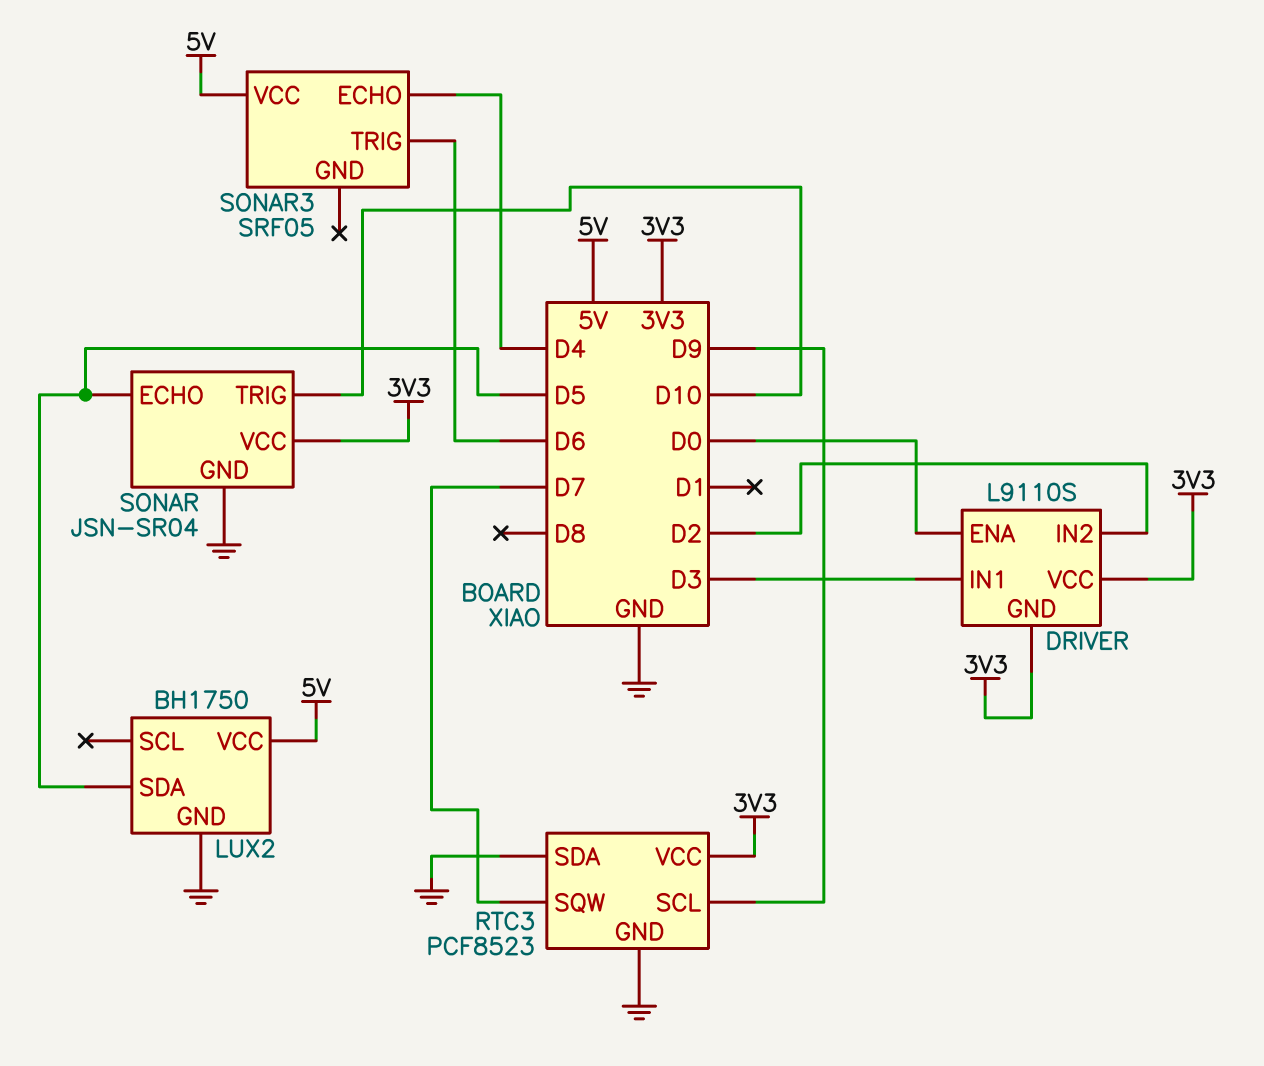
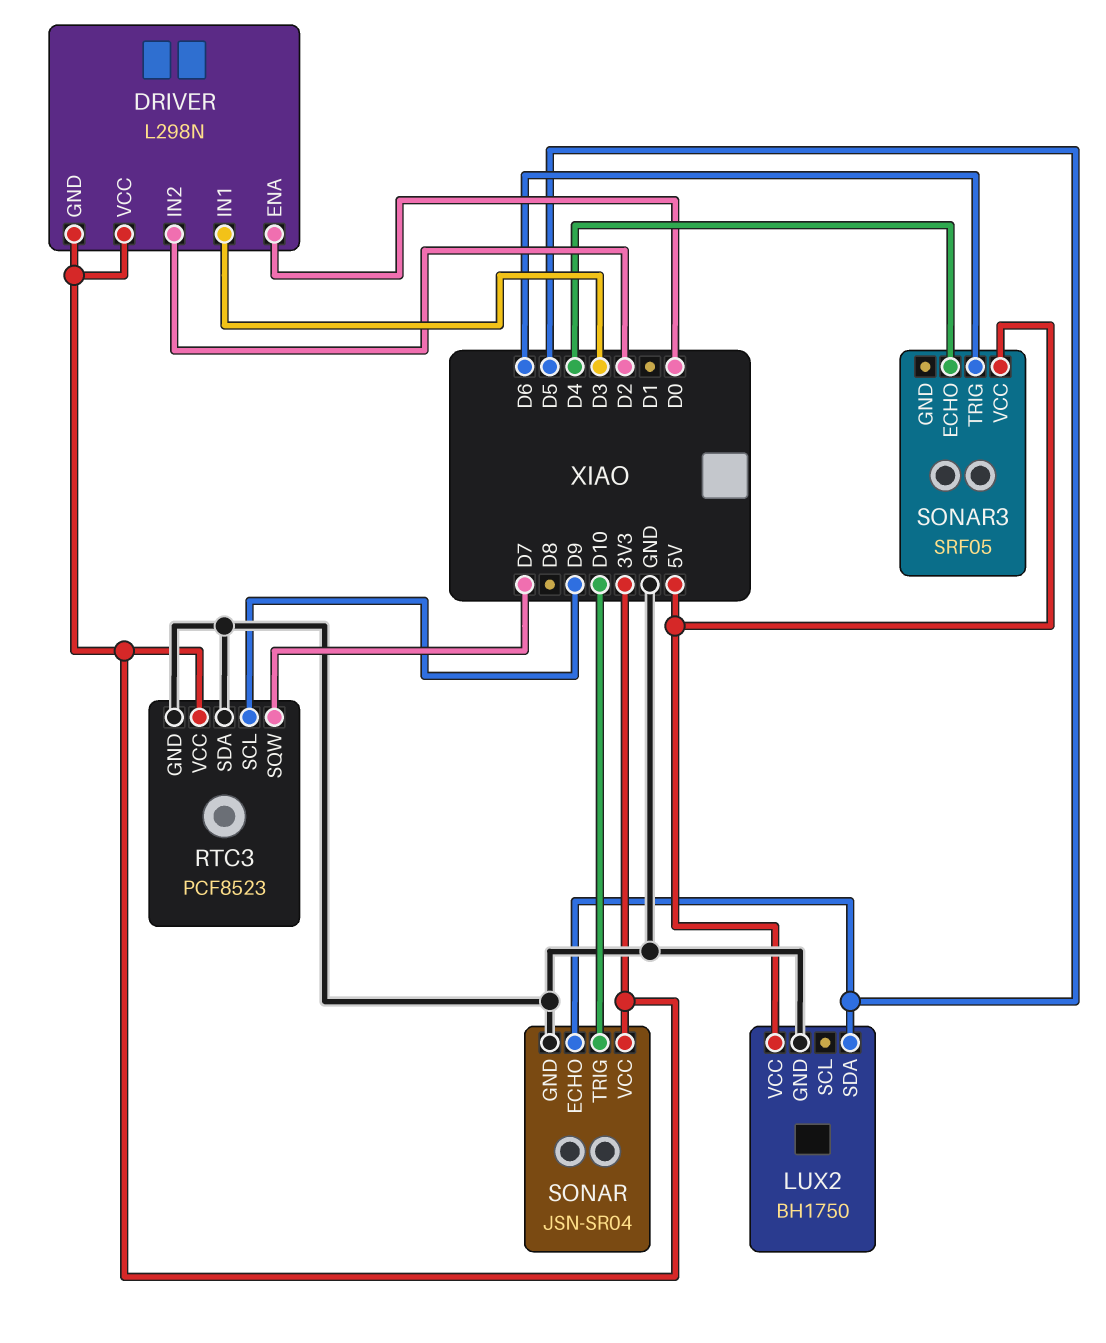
DRIVER: L9110S -> L298N

